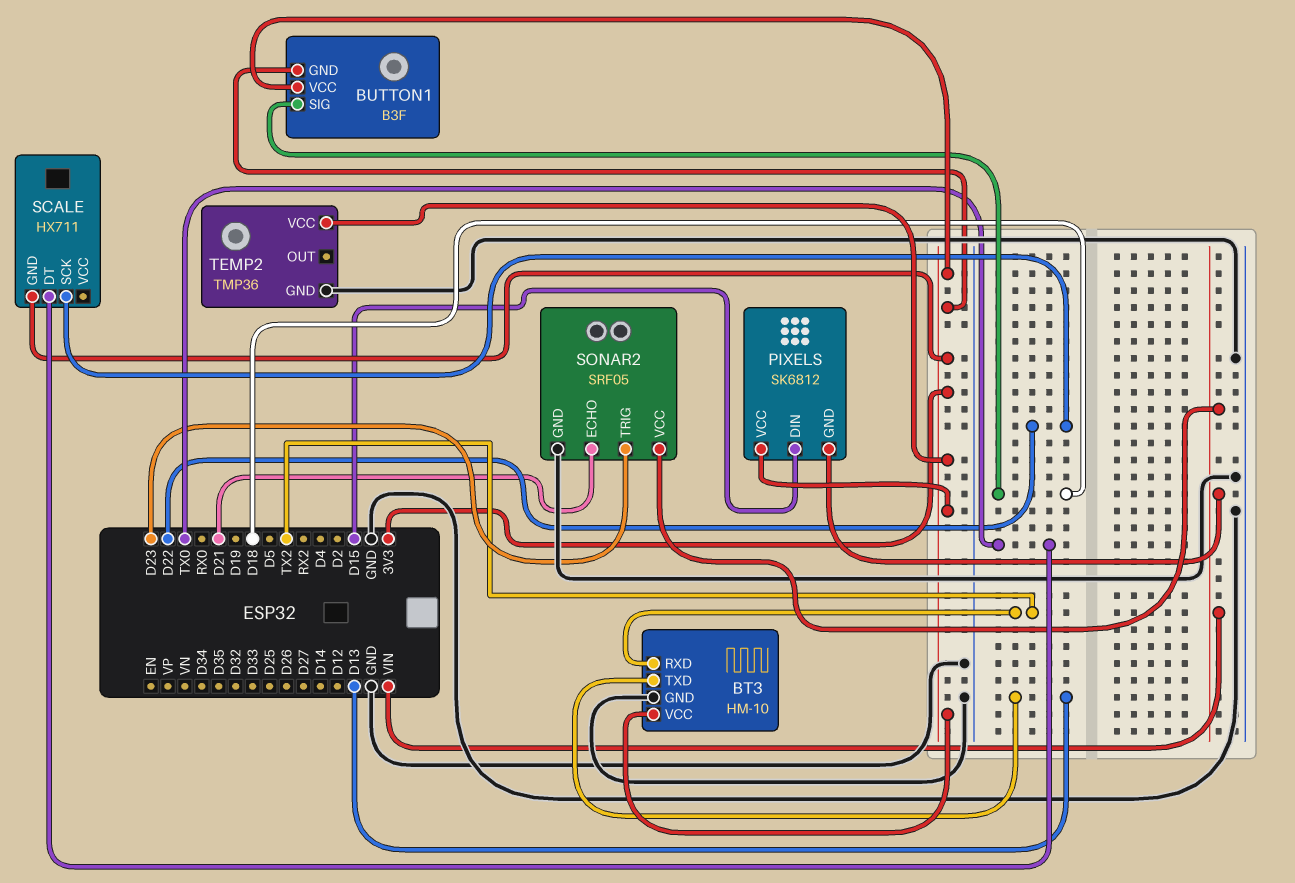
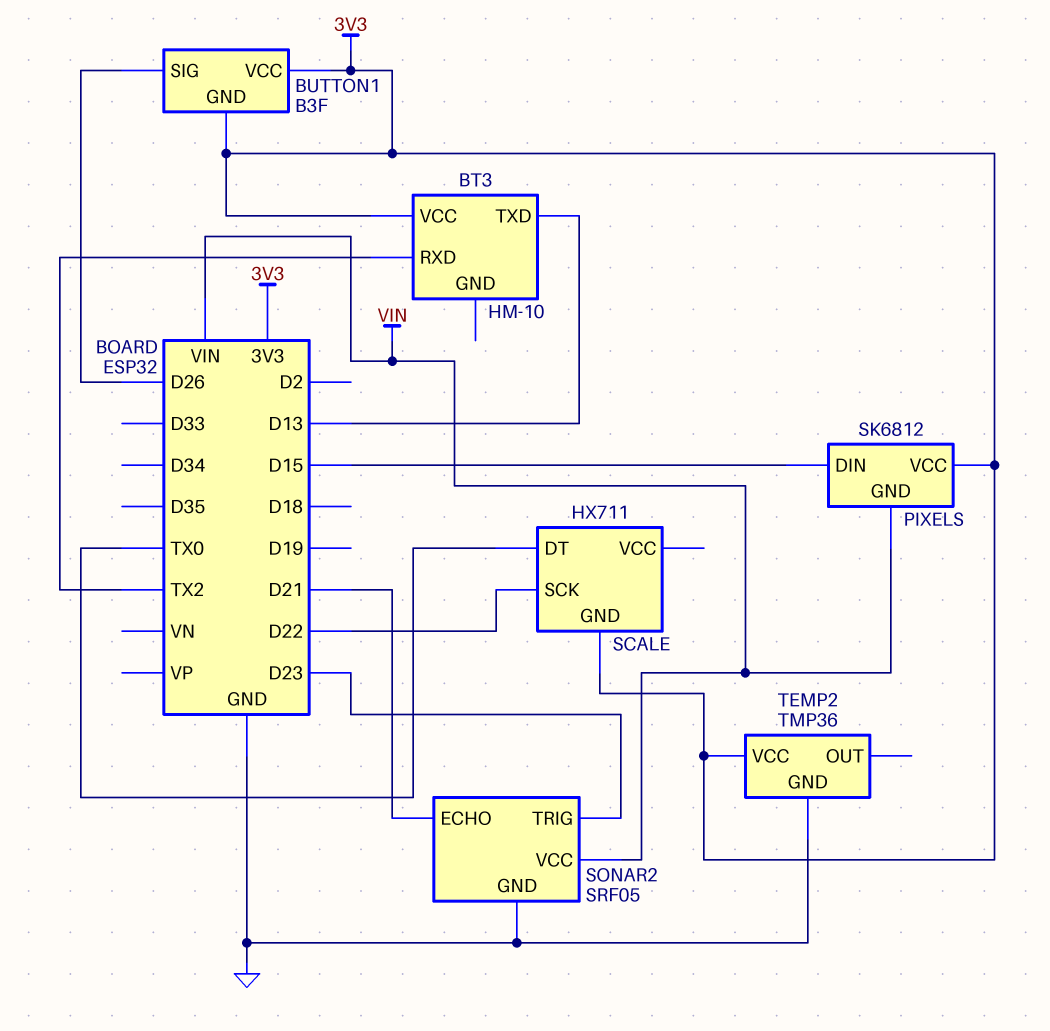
BT3 pin GND: GND -> none
BUTTON1 pin SIG: D18 -> D26

